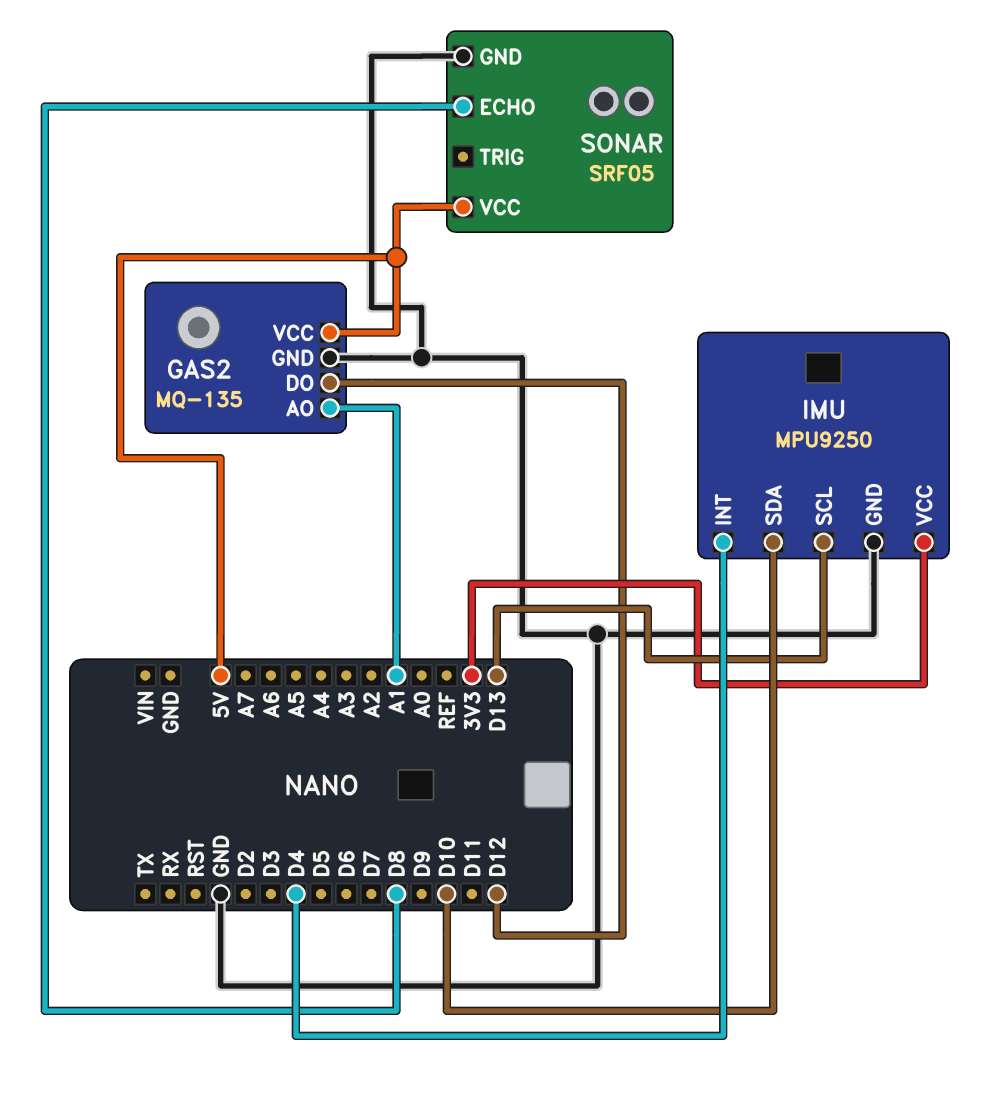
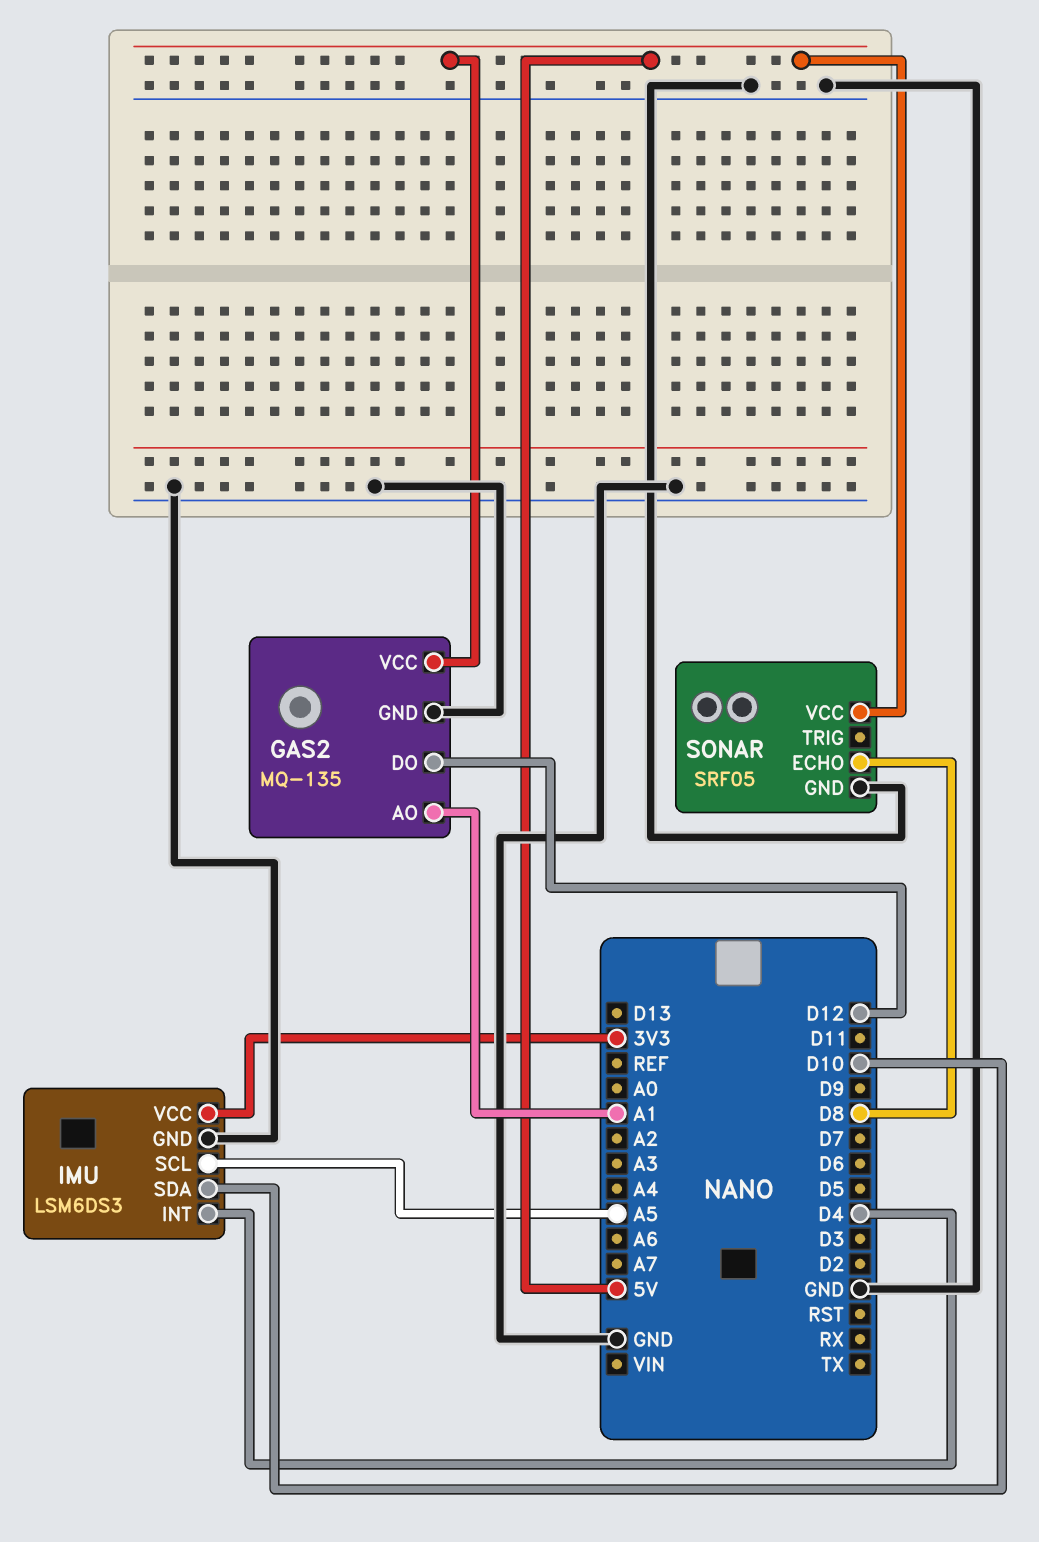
IMU: MPU9250 -> LSM6DS3
IMU pin SCL: D13 -> A5

